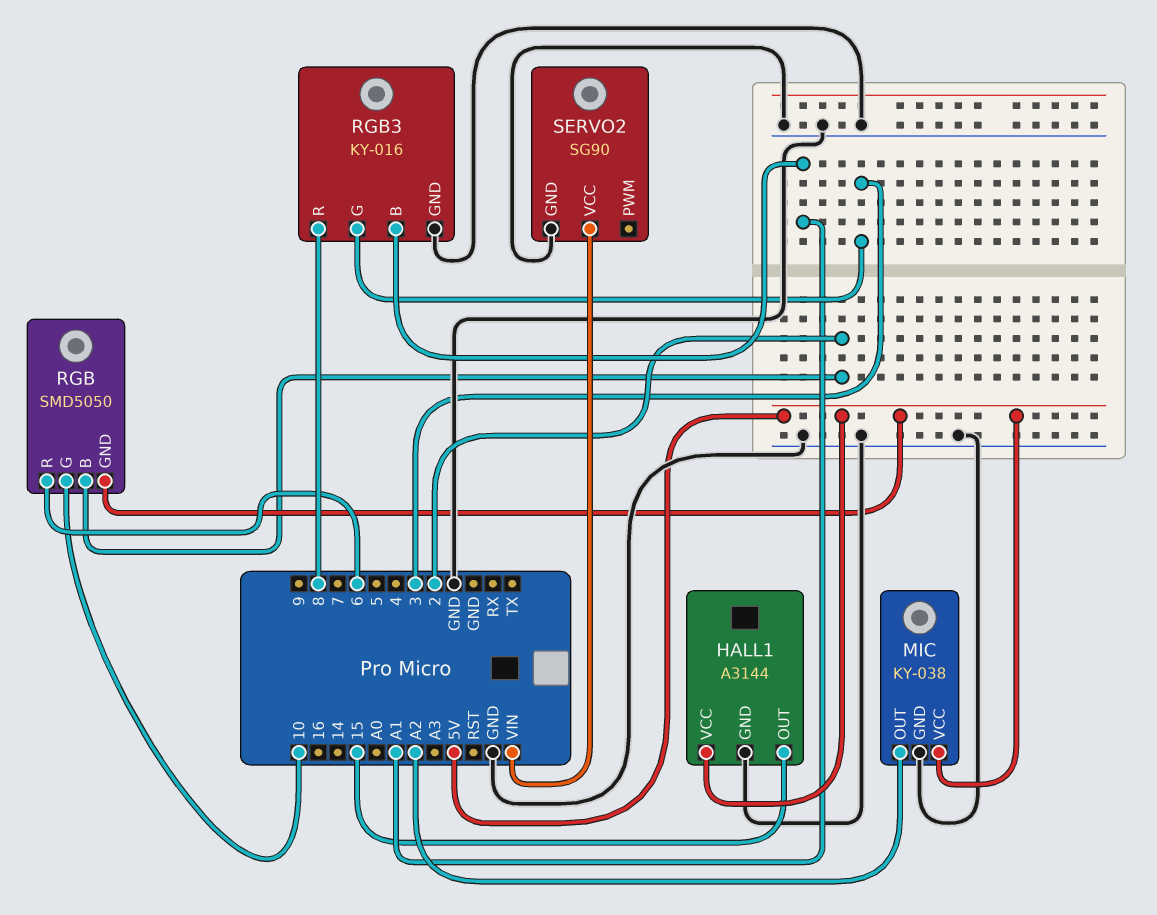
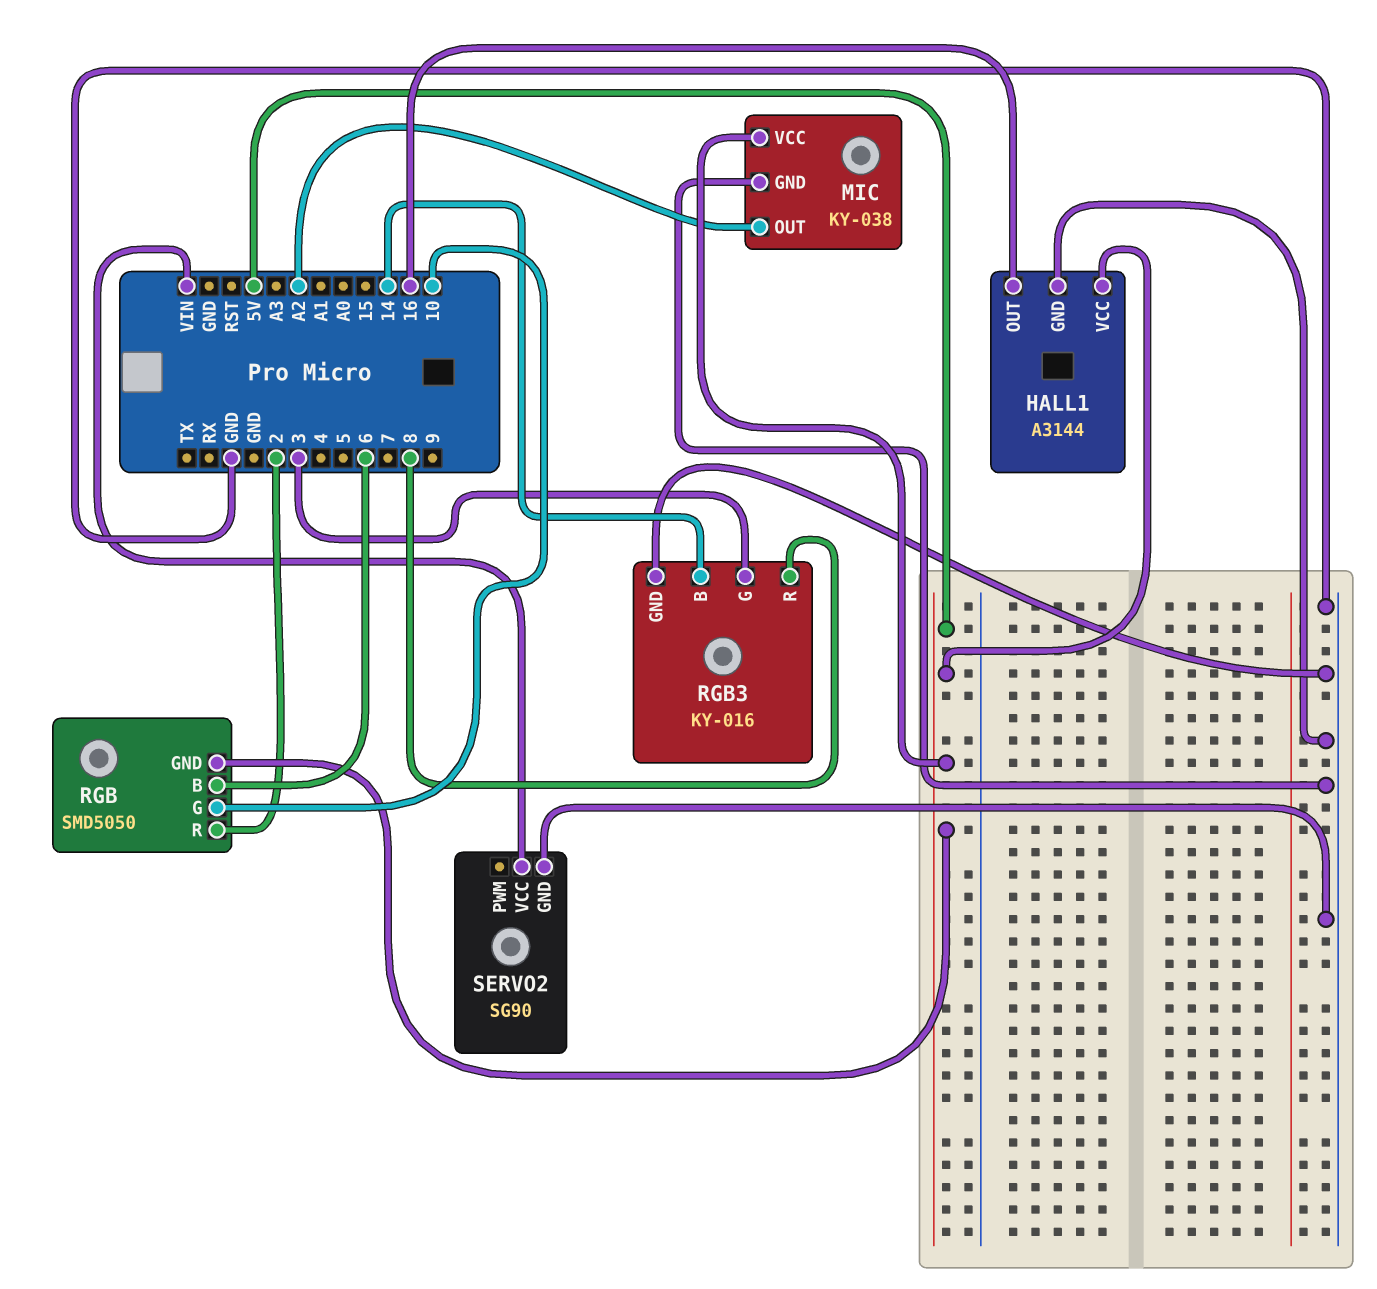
HALL1 pin OUT: 15 -> 16
RGB pin B: 2 -> 6
RGB pin R: 6 -> 2
RGB3 pin B: A1 -> 14

